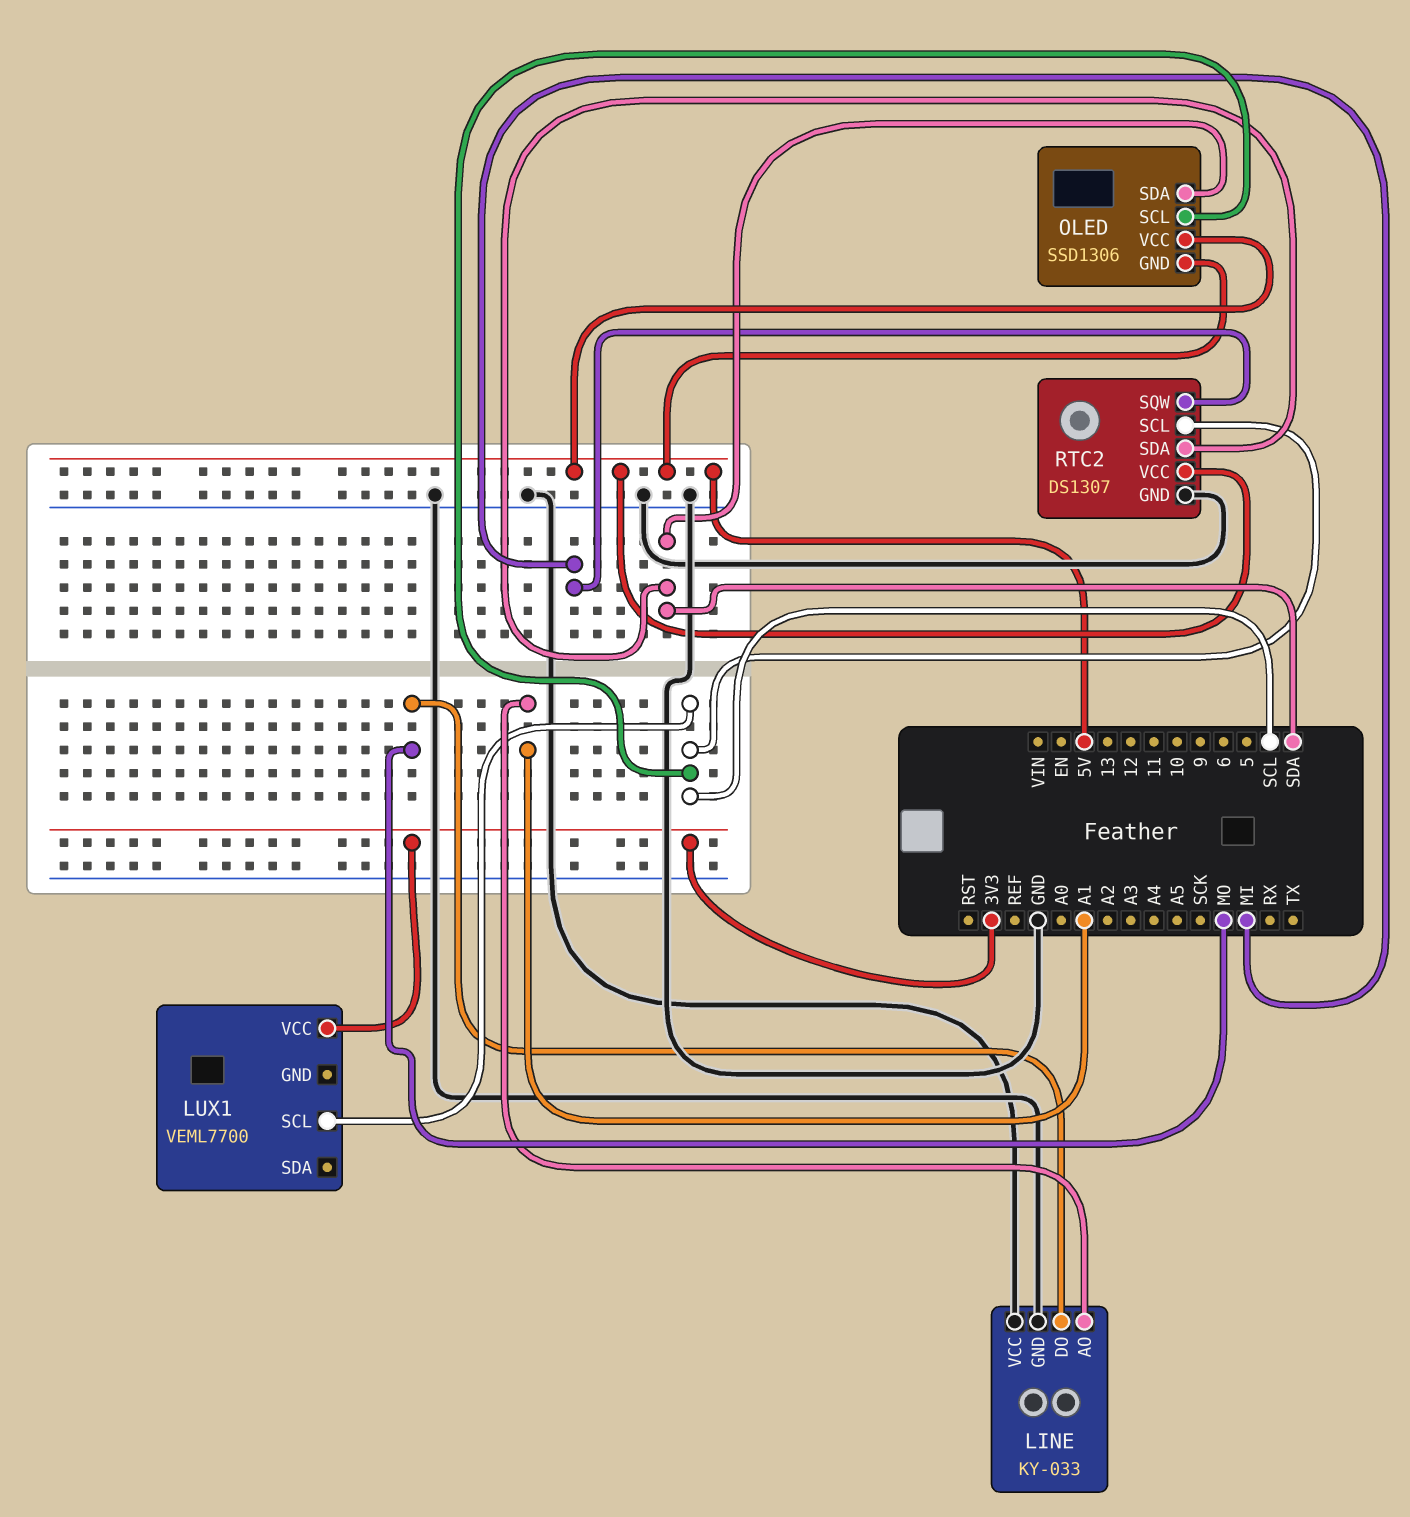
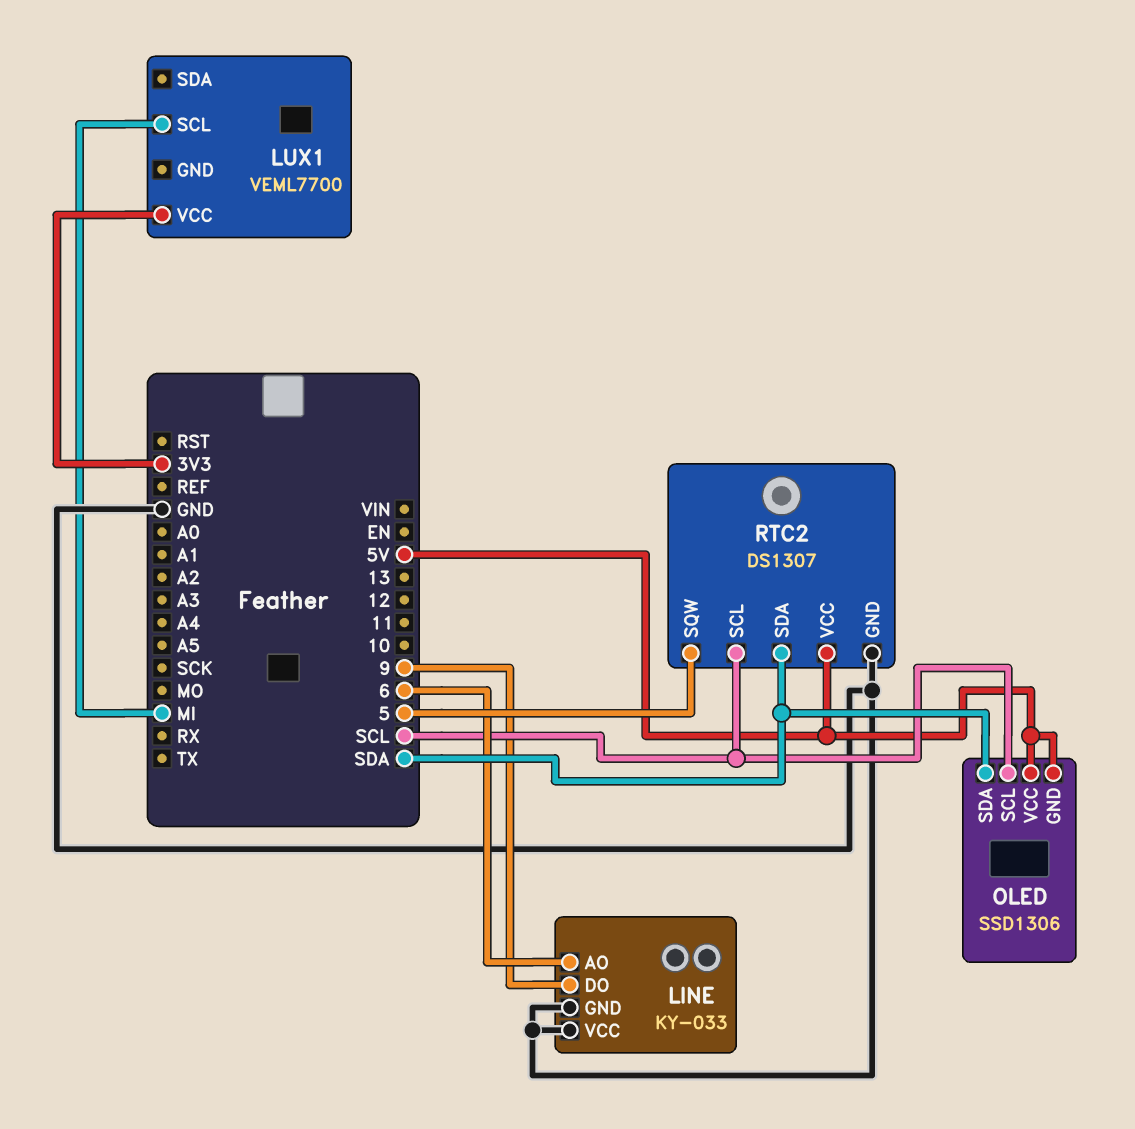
LINE pin AO: A1 -> 6
LINE pin DO: MO -> 9
LUX1 pin SCL: SCL -> MI
RTC2 pin SQW: MI -> 5

